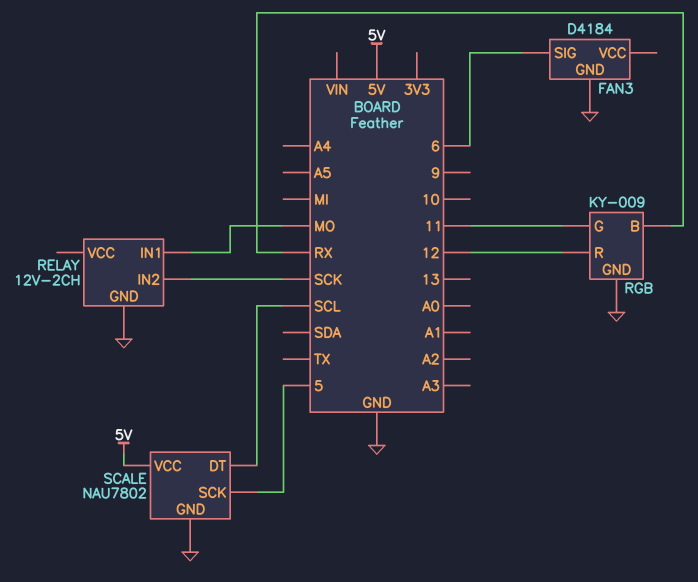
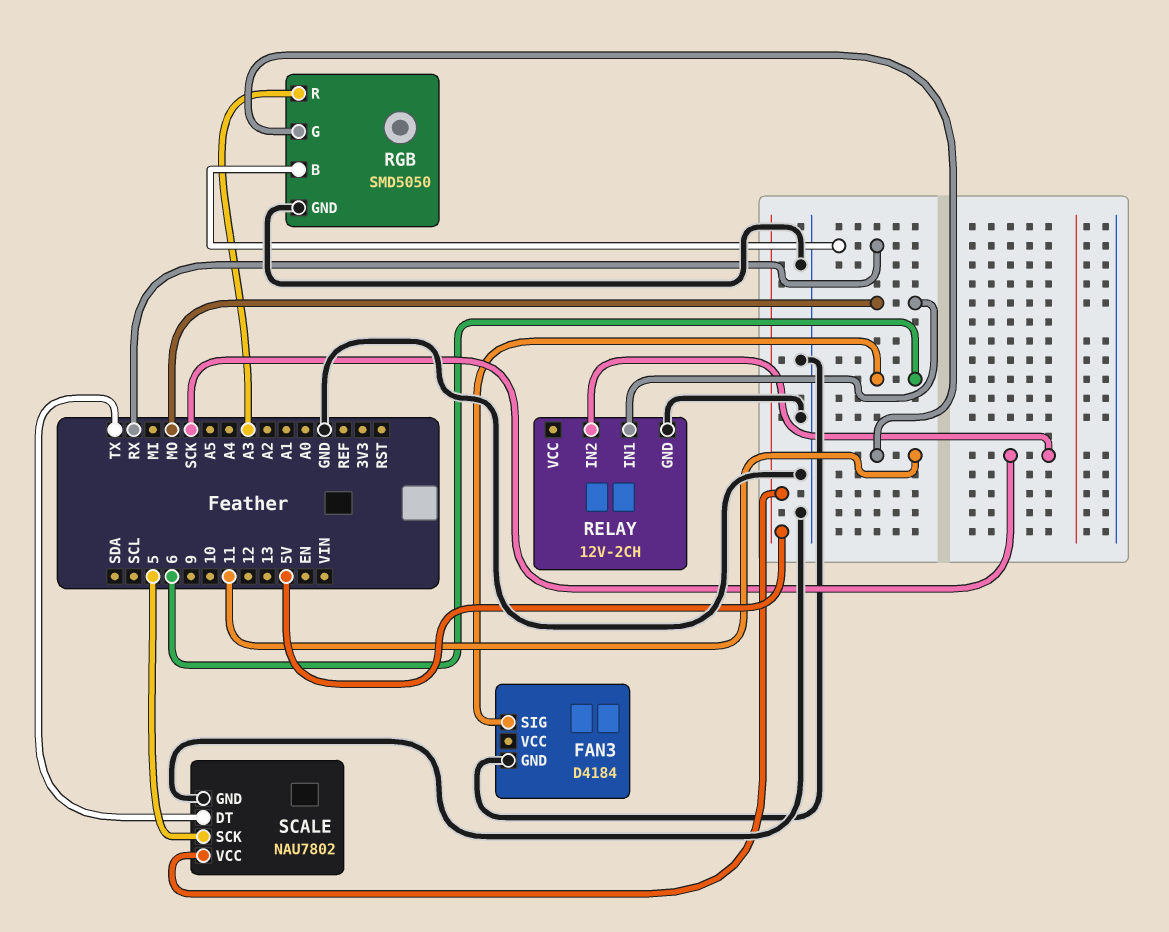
RGB: KY-009 -> SMD5050
RGB pin R: 12 -> A3
SCALE pin DT: SCL -> TX

